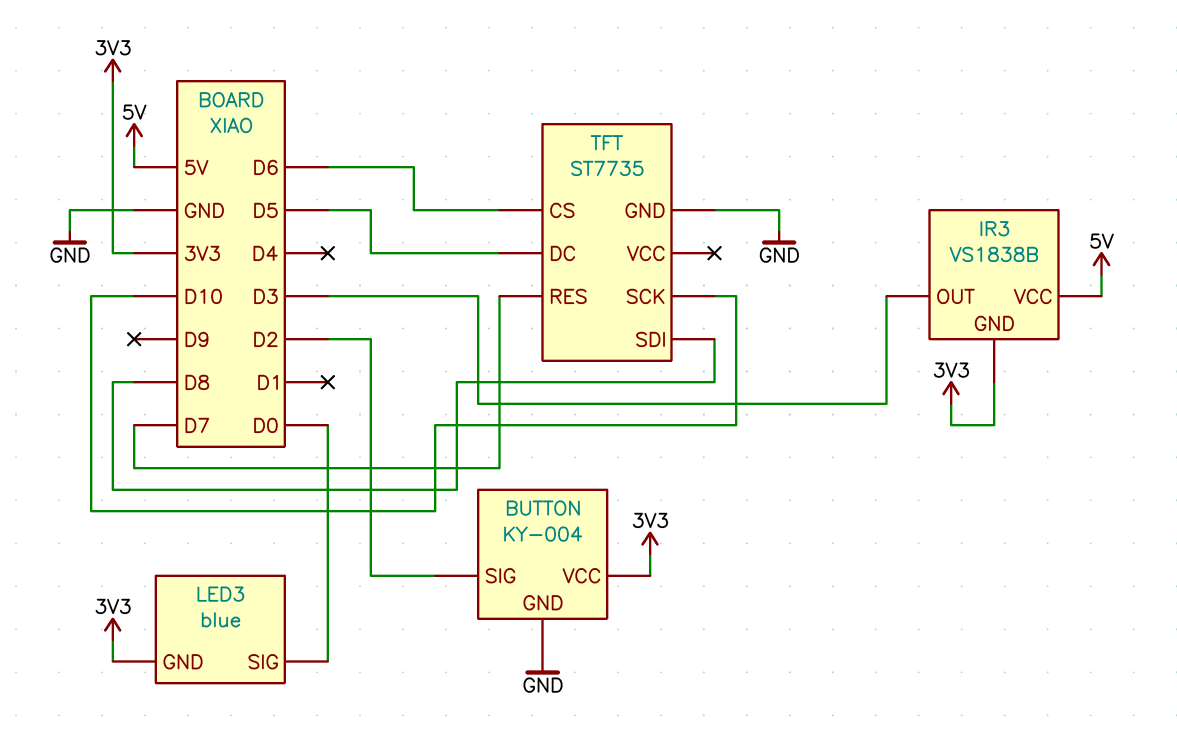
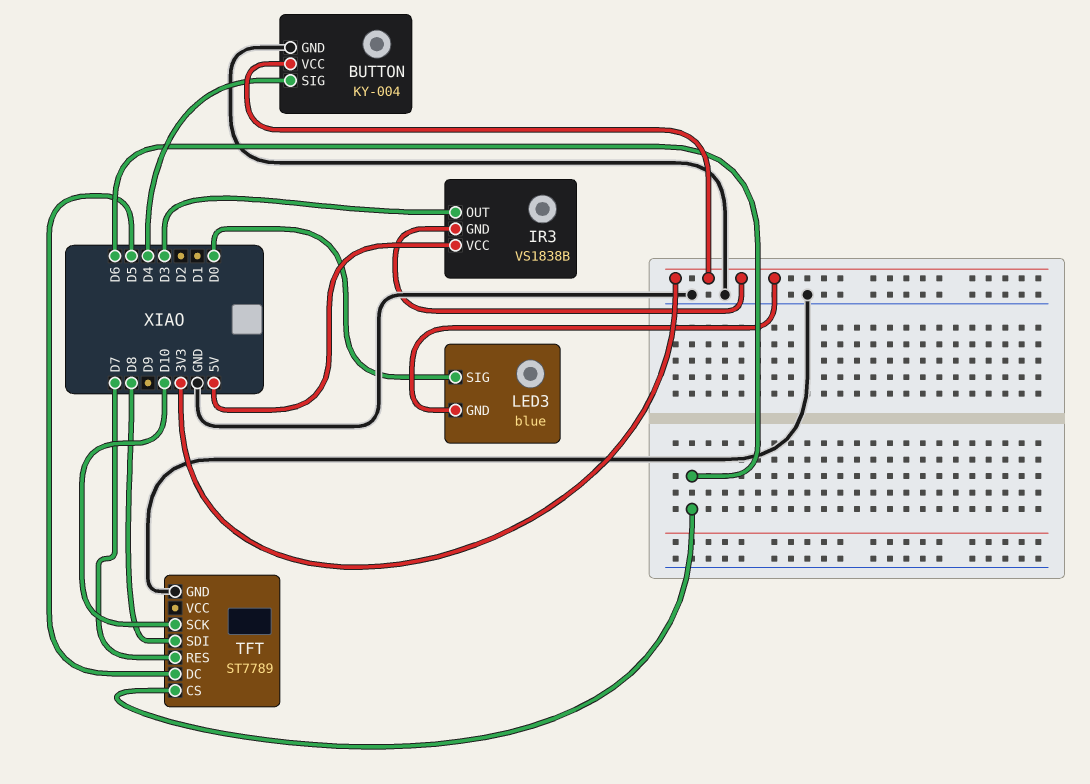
BUTTON pin SIG: D2 -> D4
TFT: ST7735 -> ST7789

